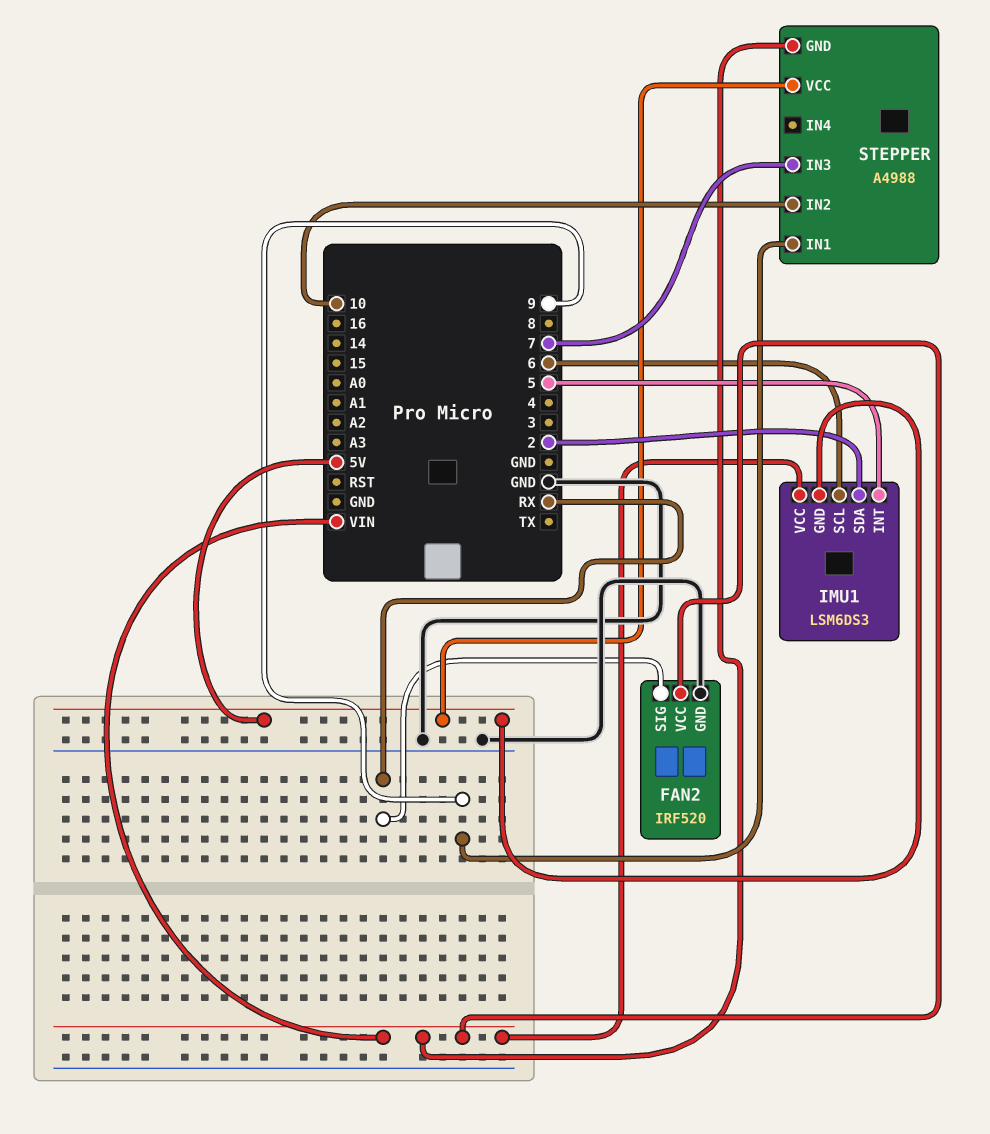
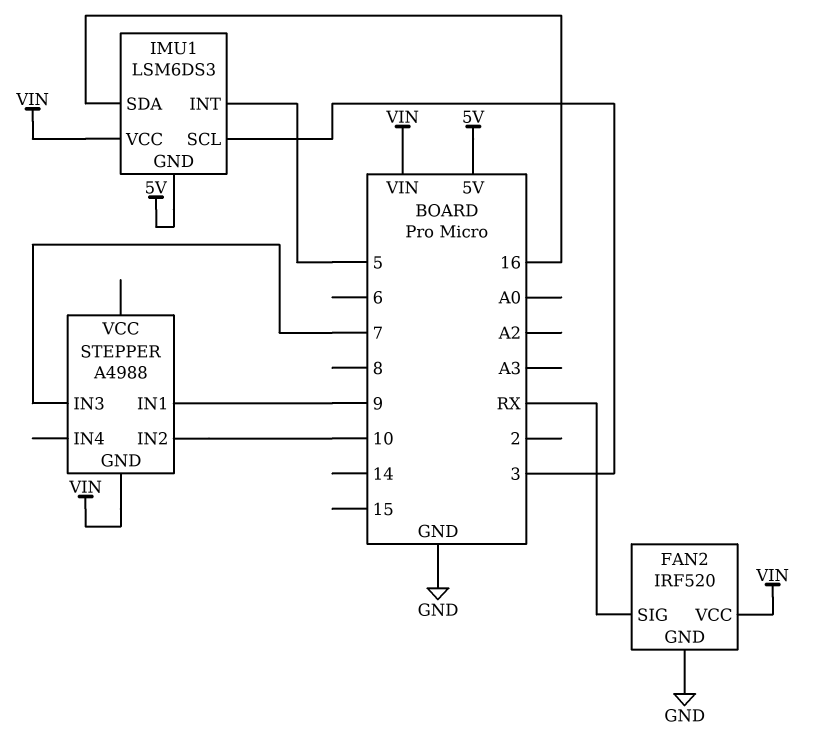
IMU1 pin SCL: 6 -> 3
IMU1 pin SDA: 2 -> 16
STEPPER pin VCC: 5V -> none

